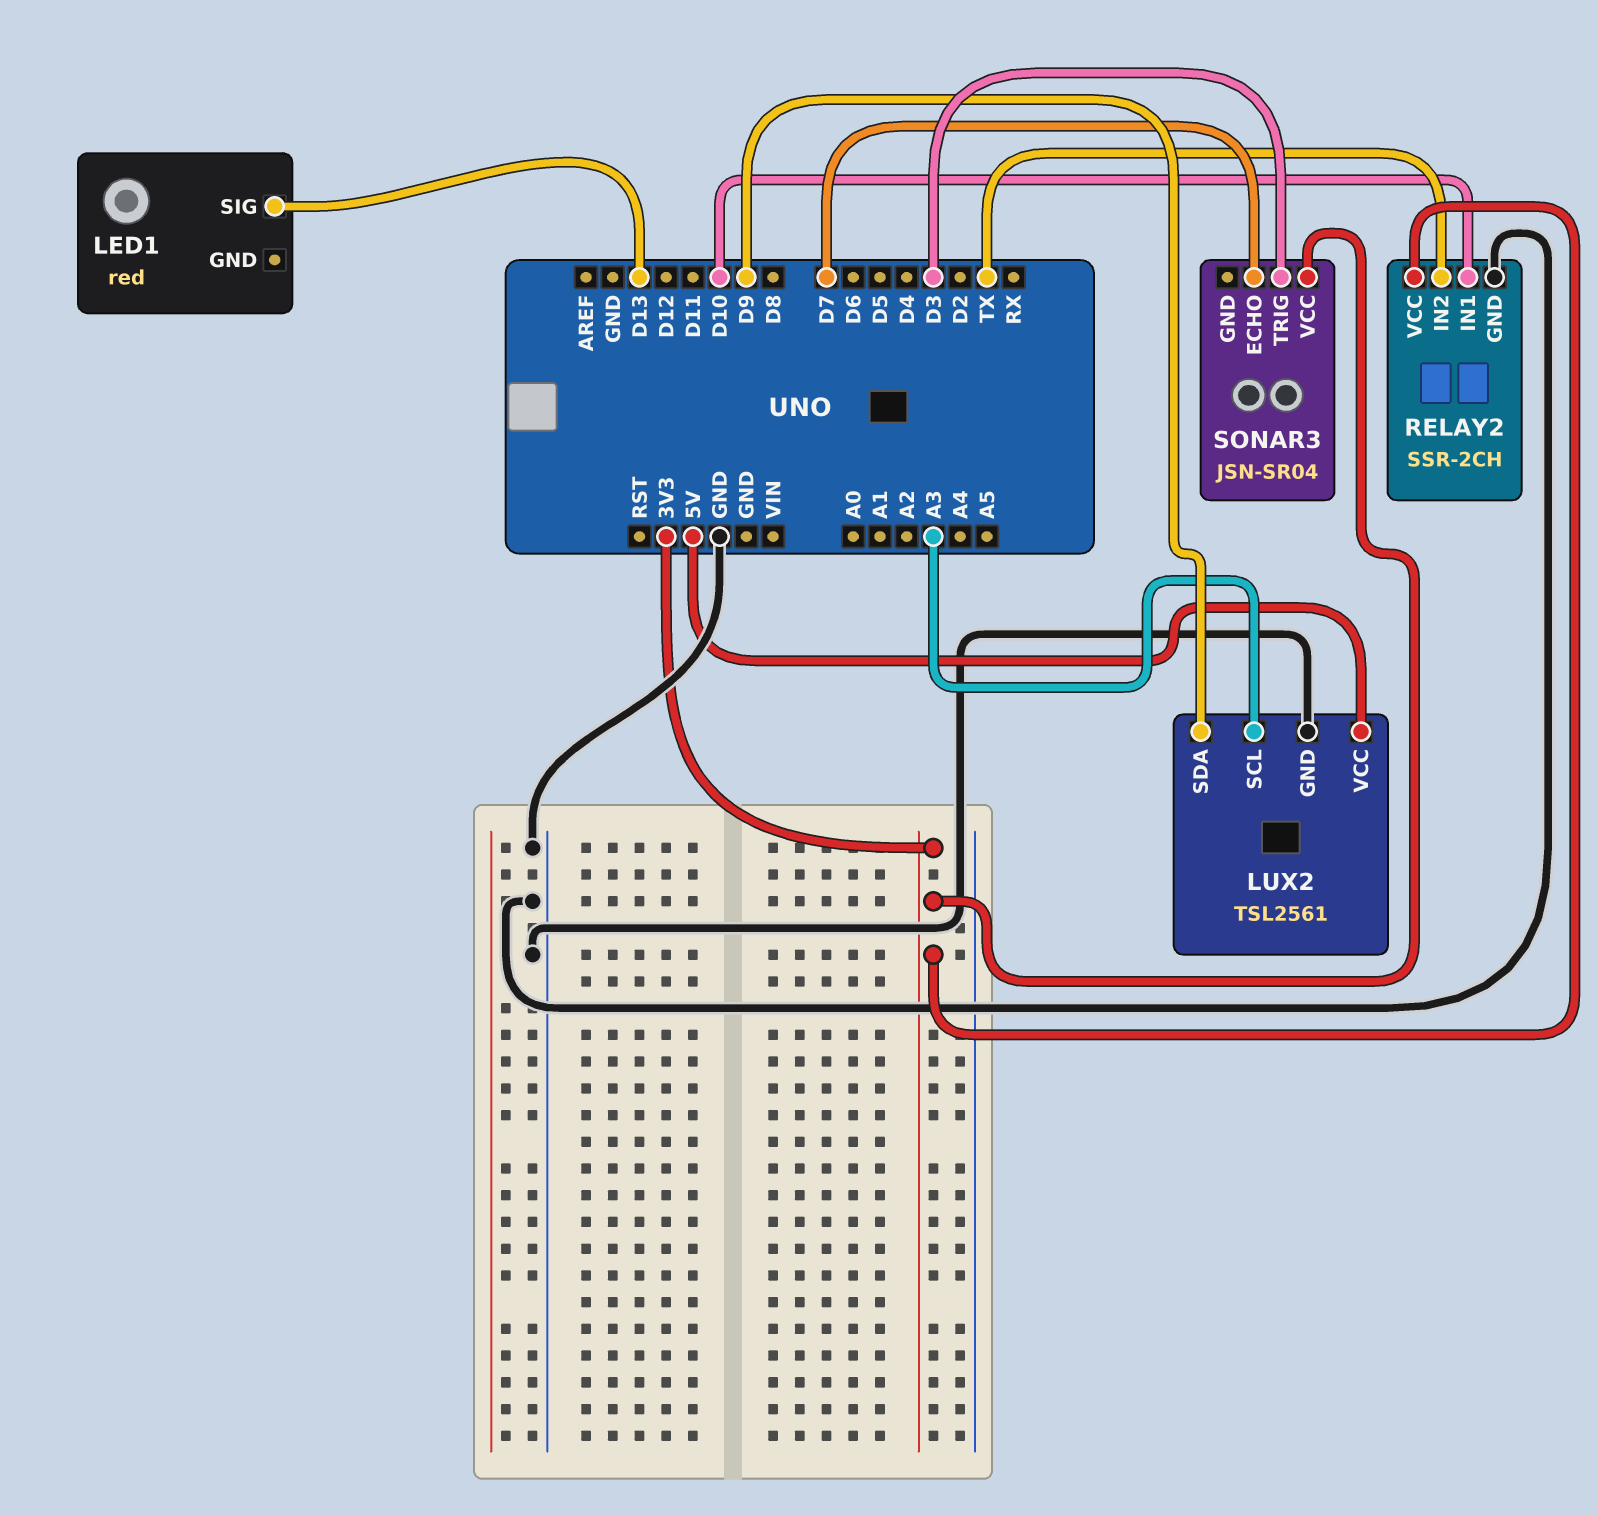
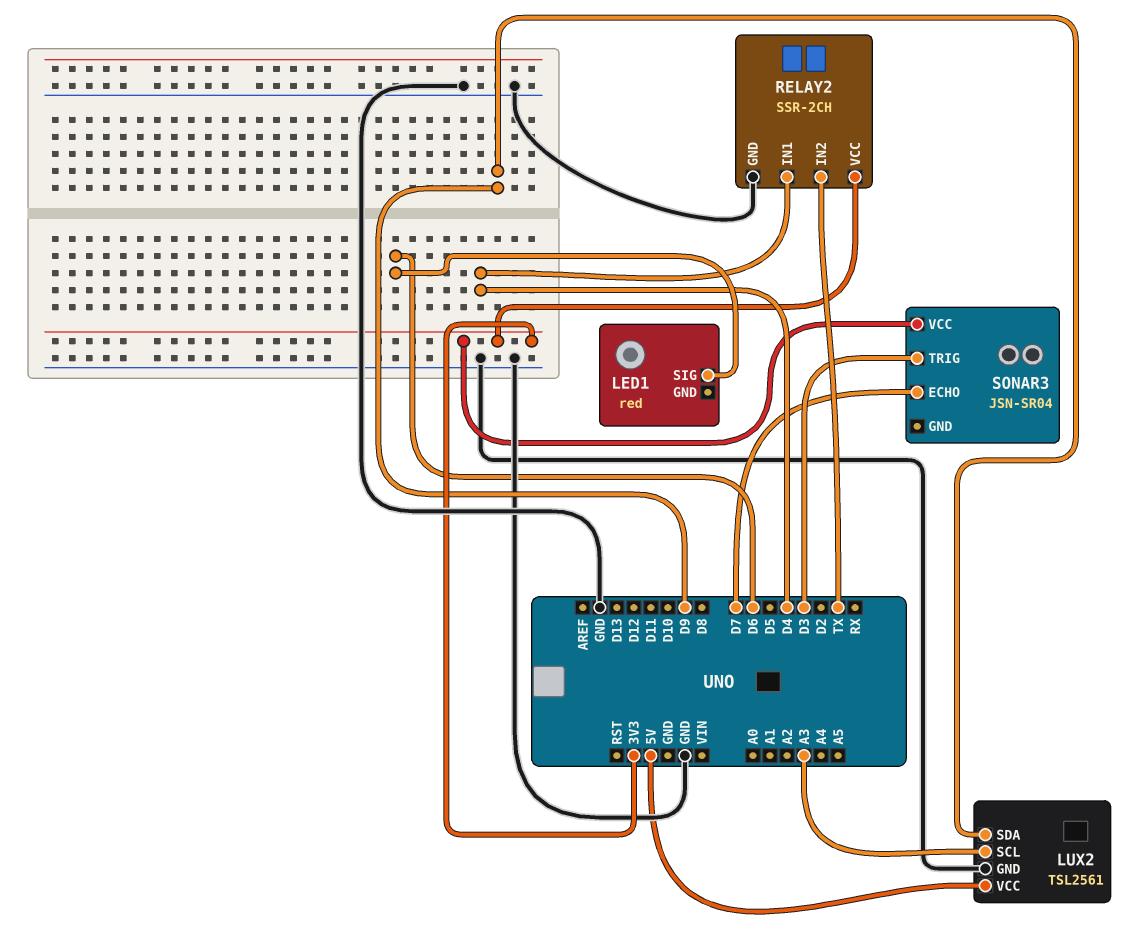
LED1 pin SIG: D13 -> D6
RELAY2 pin IN1: D10 -> D4

